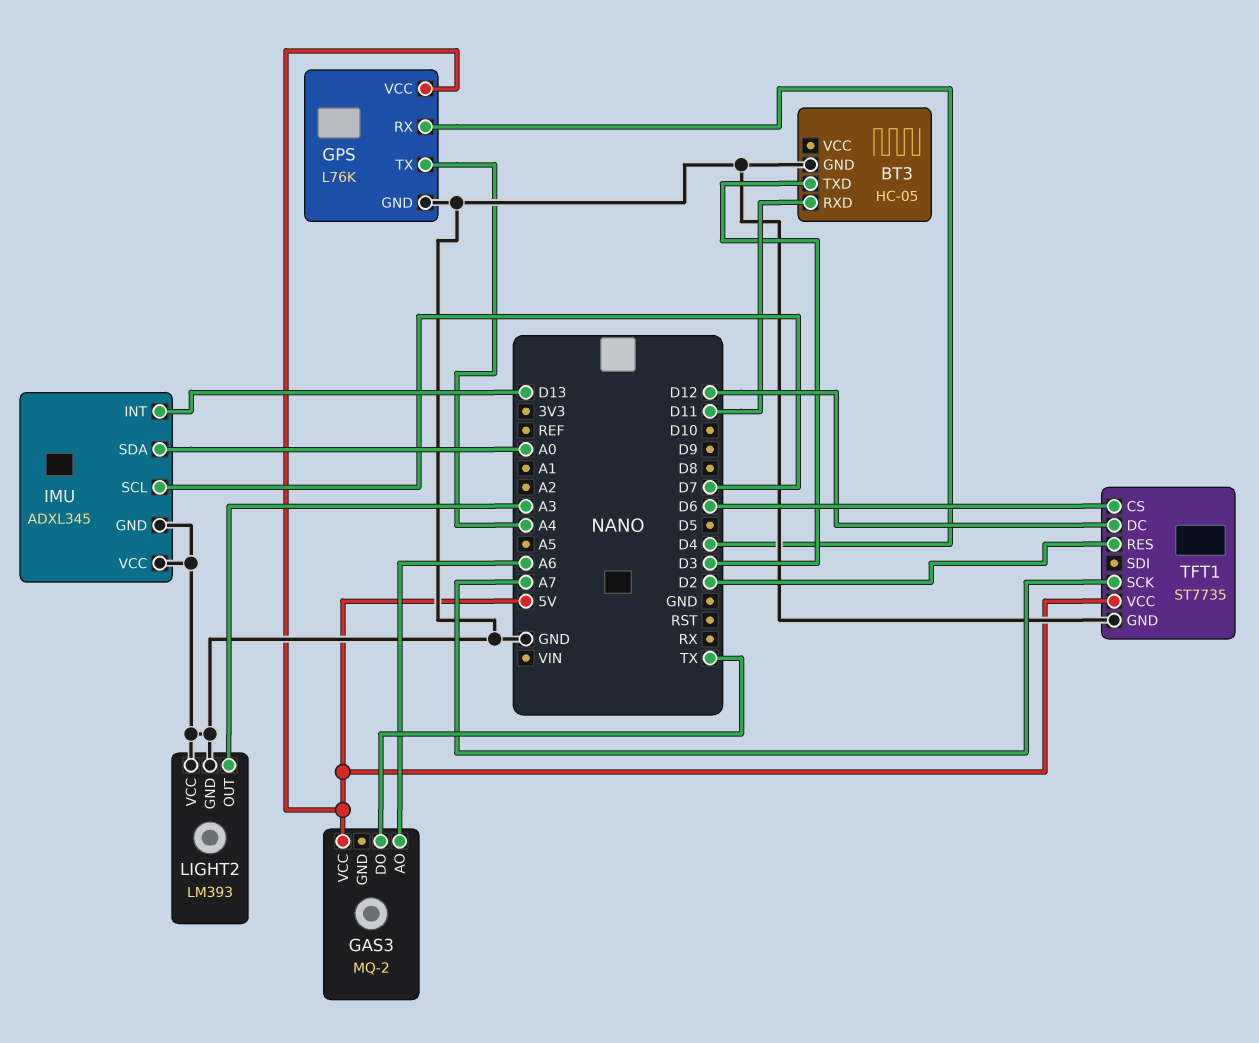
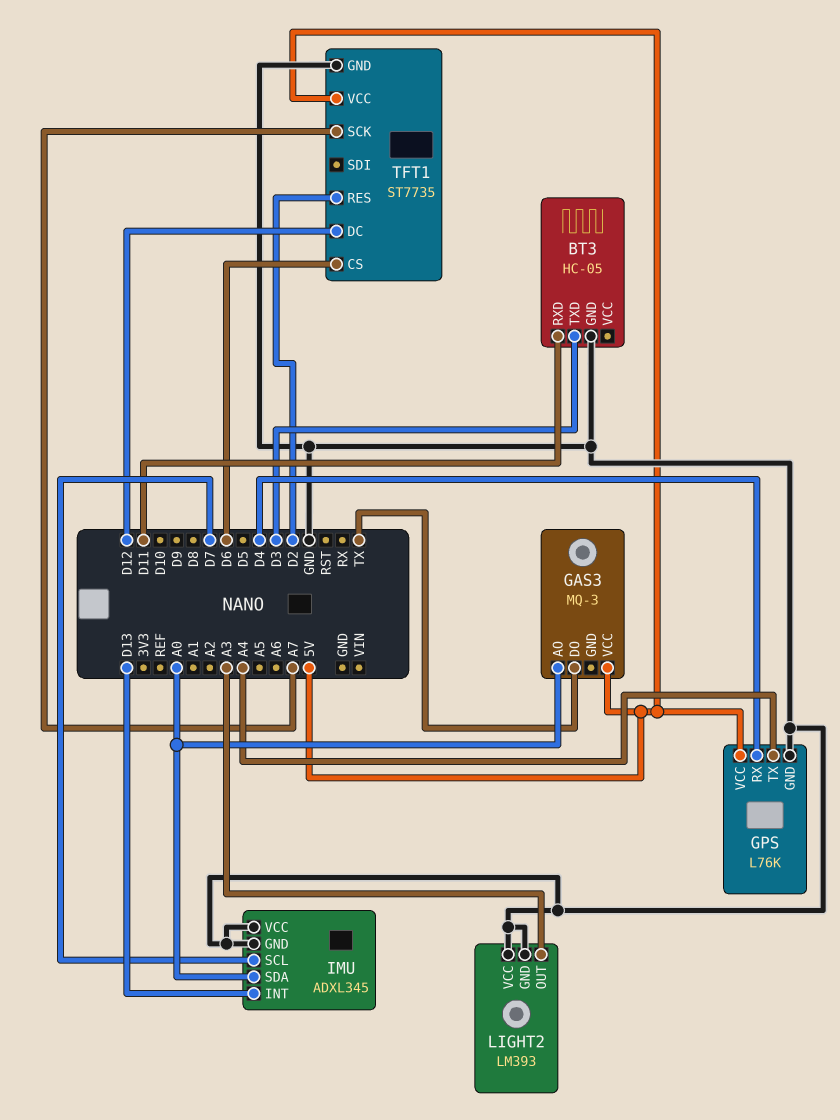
GAS3: MQ-2 -> MQ-3
GAS3 pin AO: A6 -> A0

